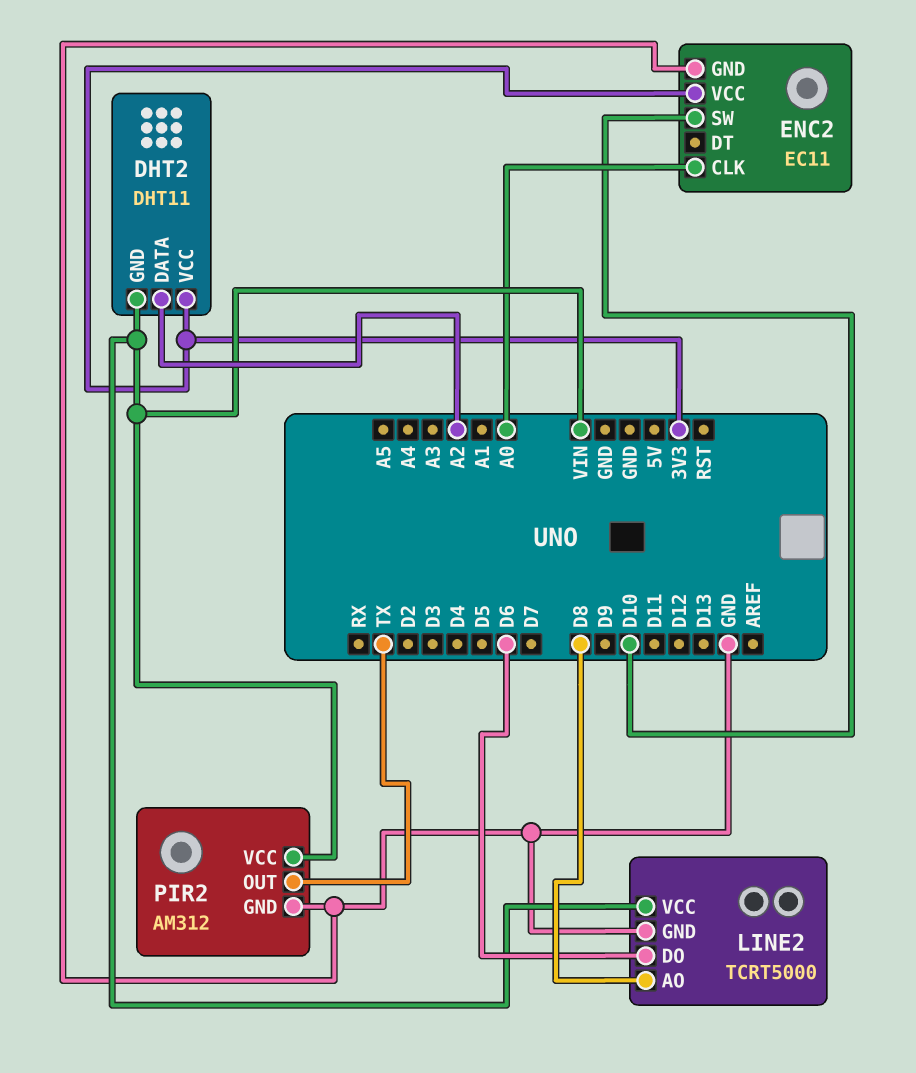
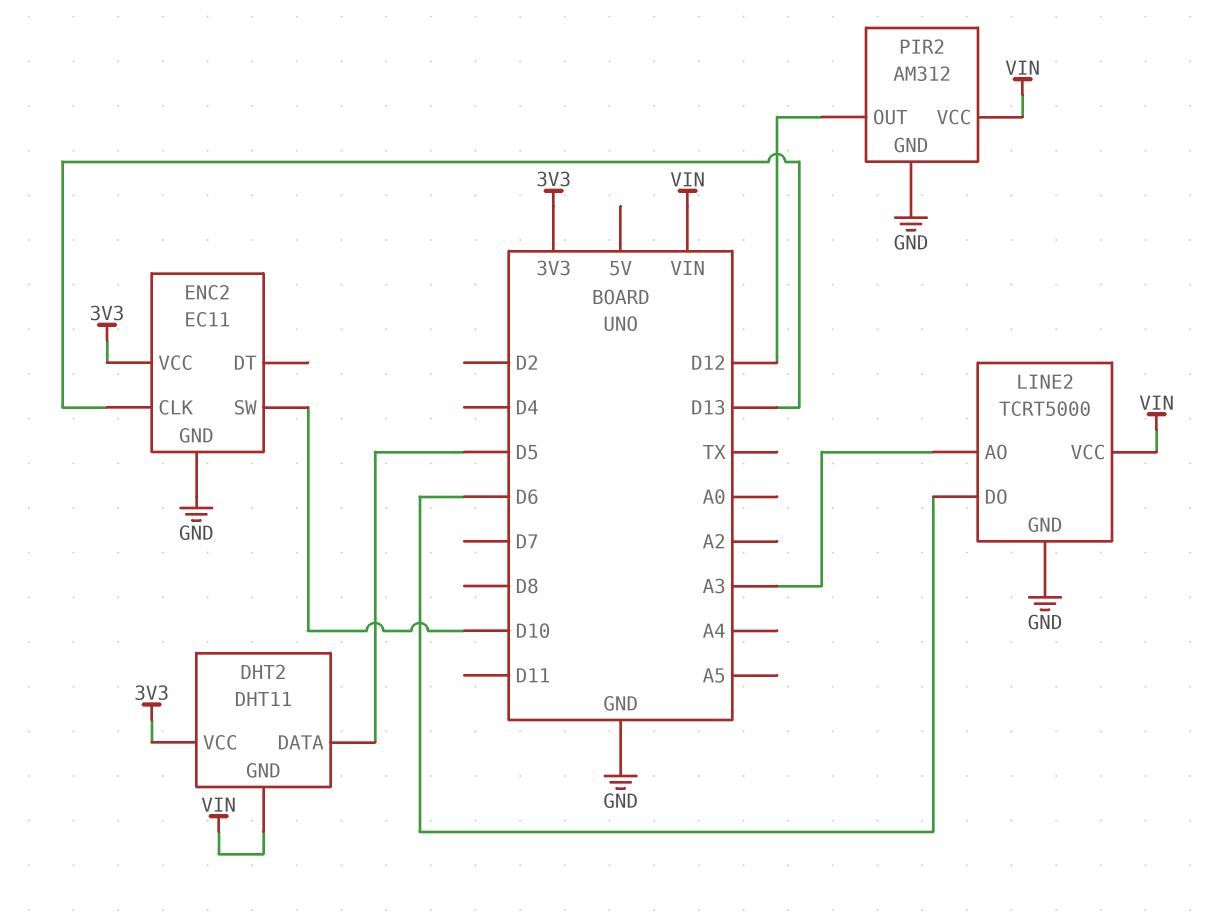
DHT2 pin DATA: A2 -> D5
ENC2 pin CLK: A0 -> D13
LINE2 pin AO: D8 -> A3
PIR2 pin OUT: TX -> D12

